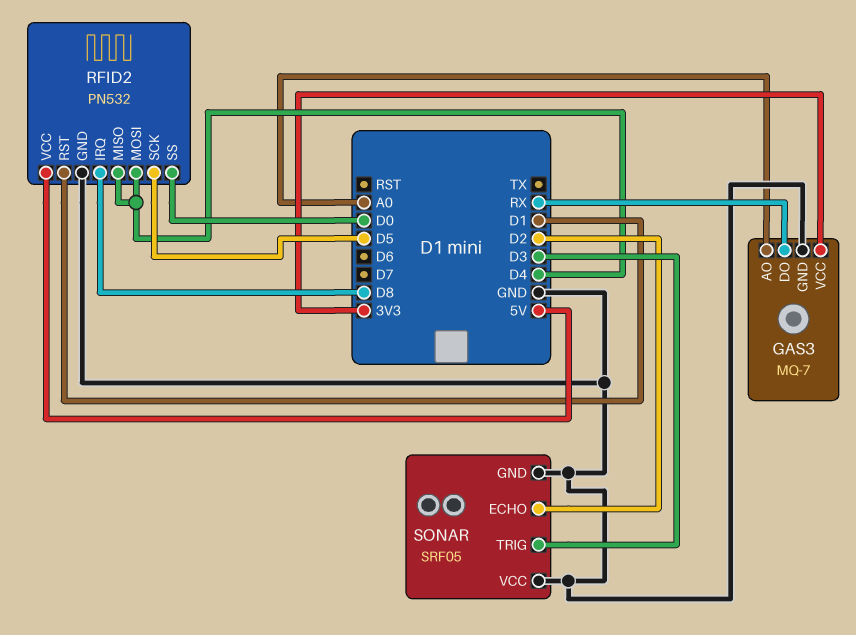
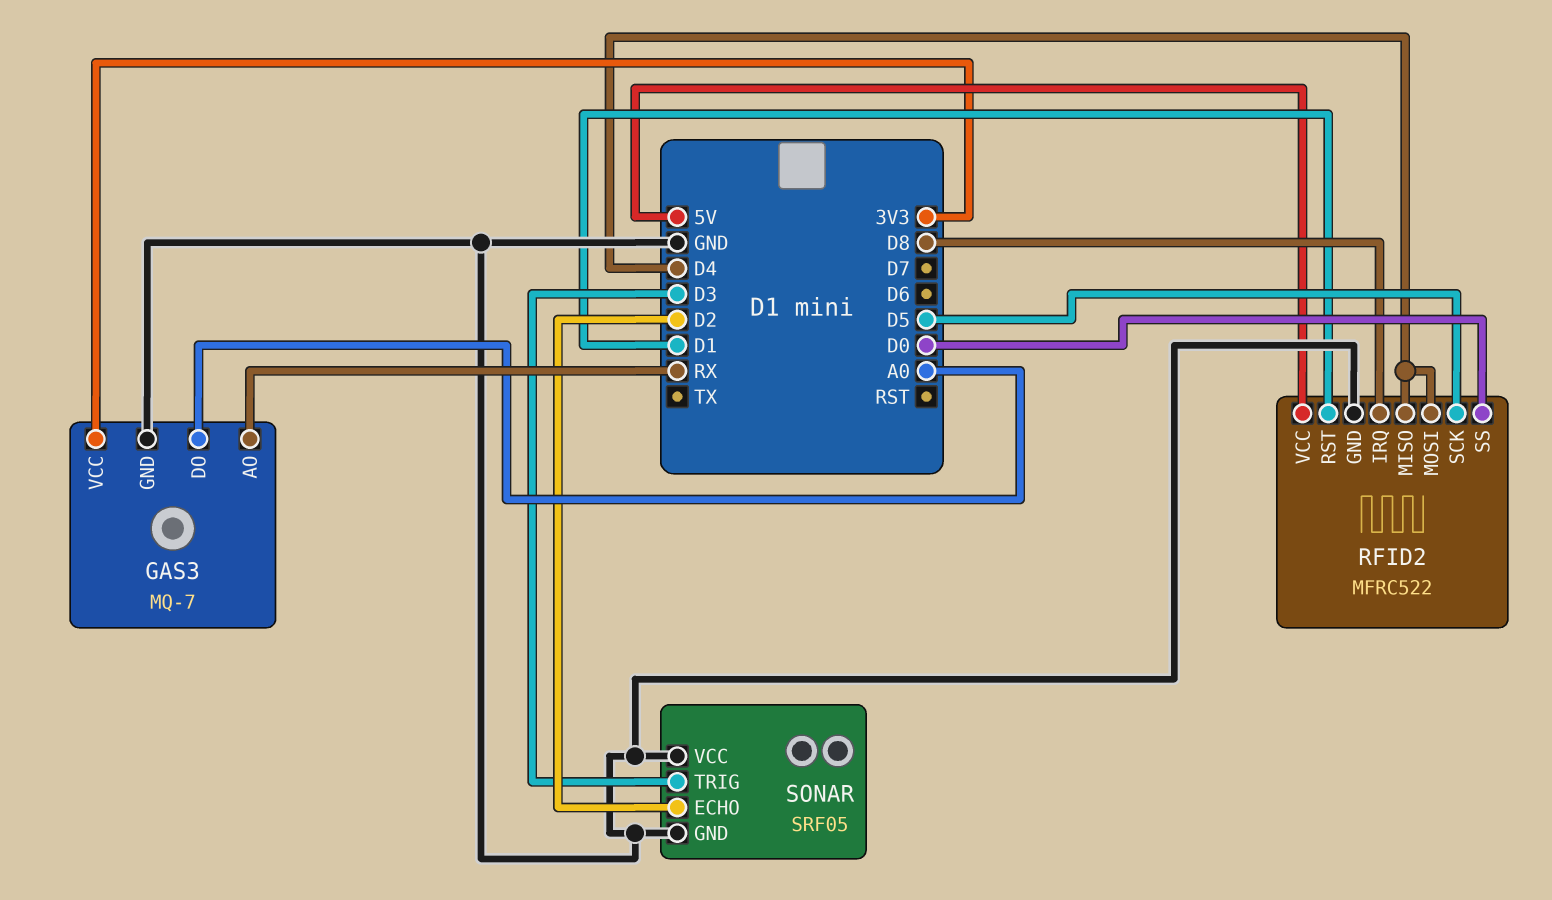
GAS3 pin AO: A0 -> RX
GAS3 pin DO: RX -> A0
RFID2: PN532 -> MFRC522

